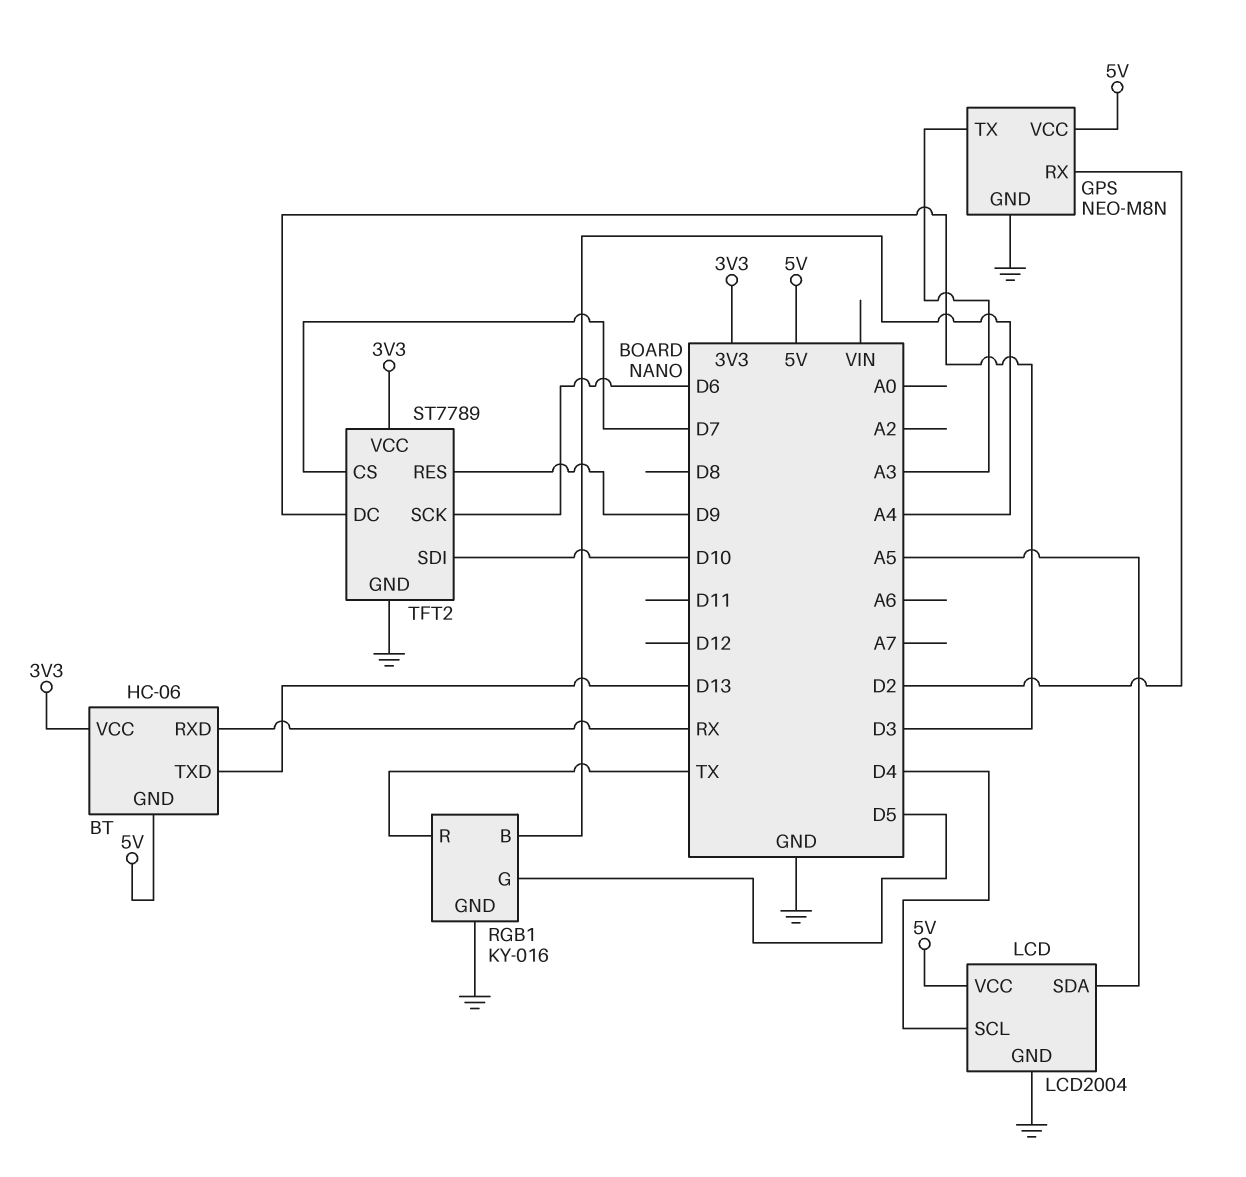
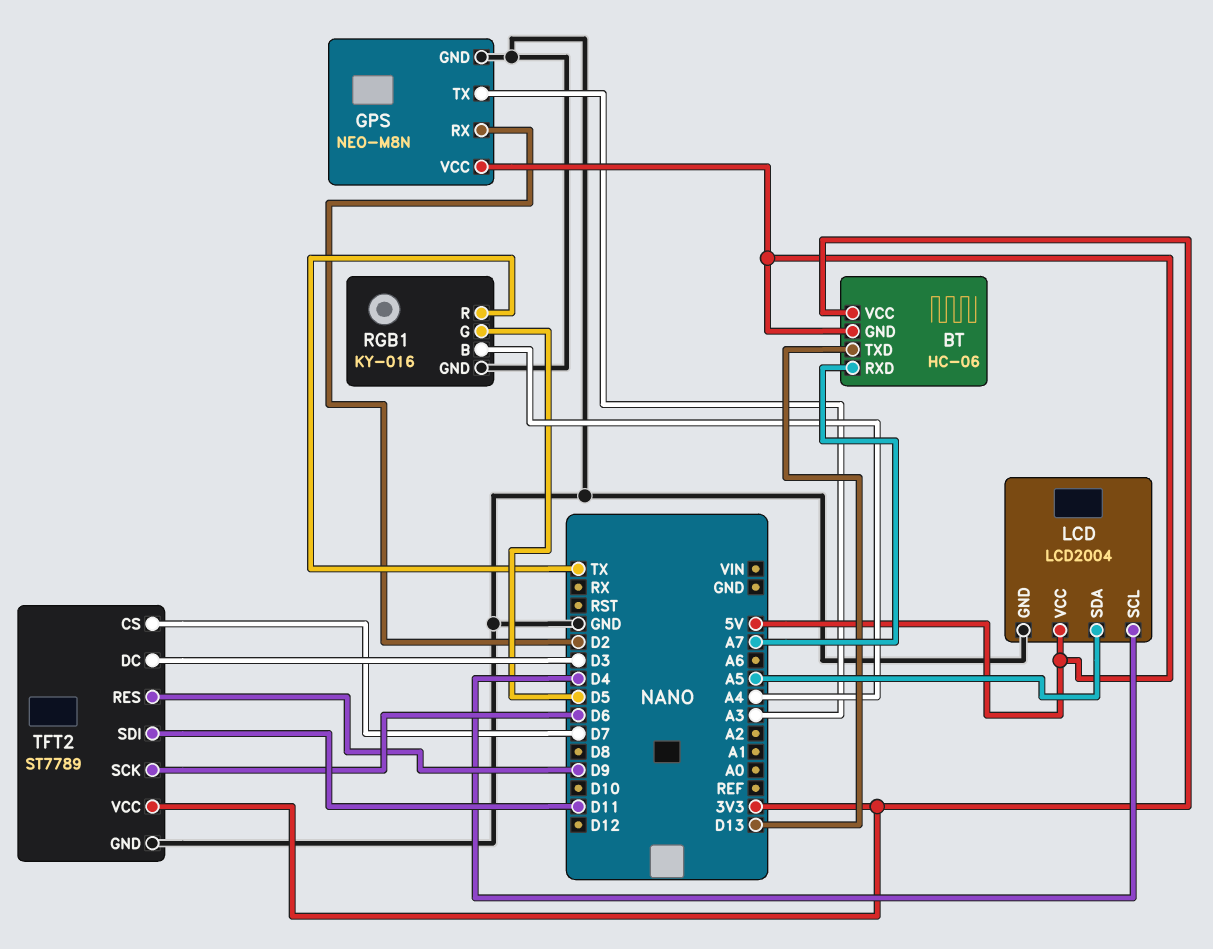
BT pin RXD: RX -> A7
TFT2 pin SDI: D10 -> D11

